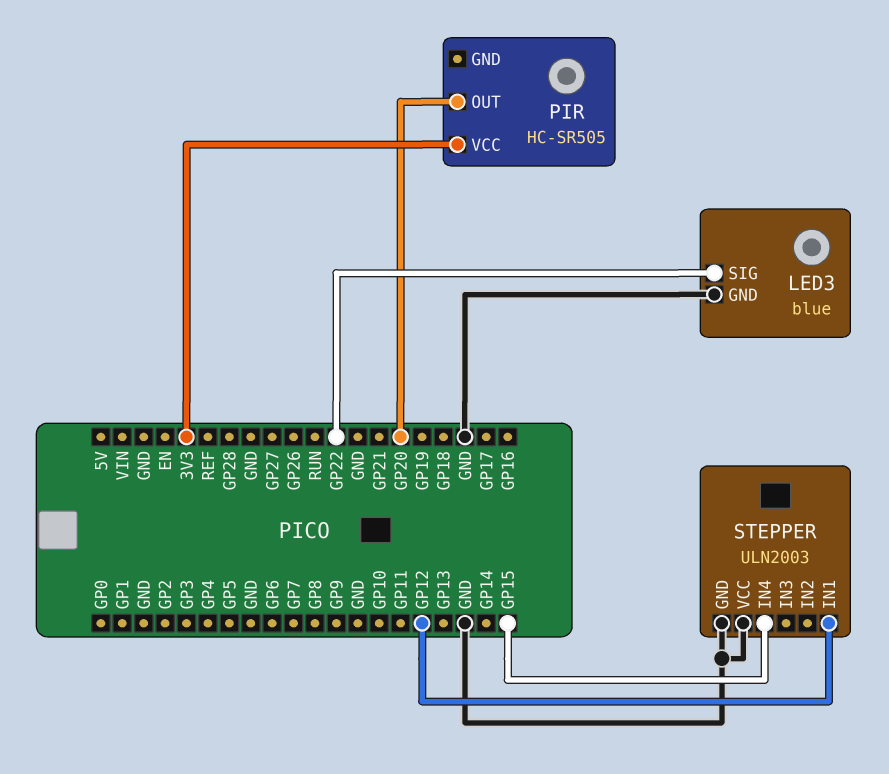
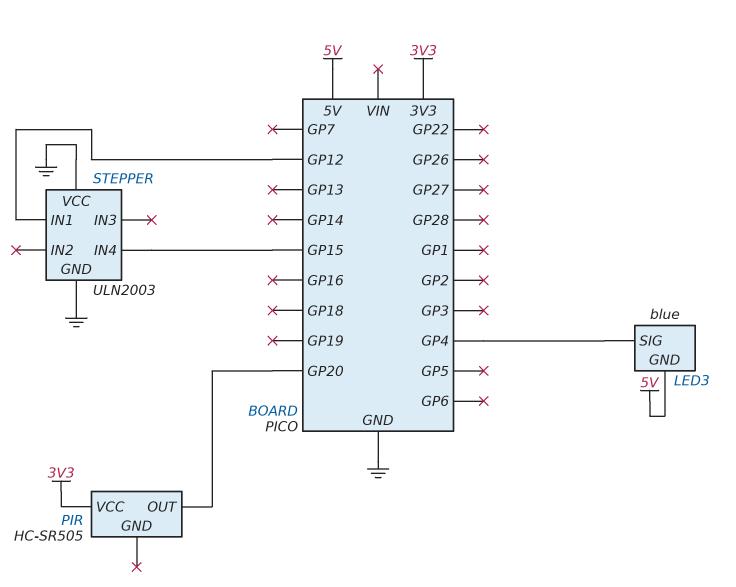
LED3 pin GND: GND -> 5V
LED3 pin SIG: GP22 -> GP4

